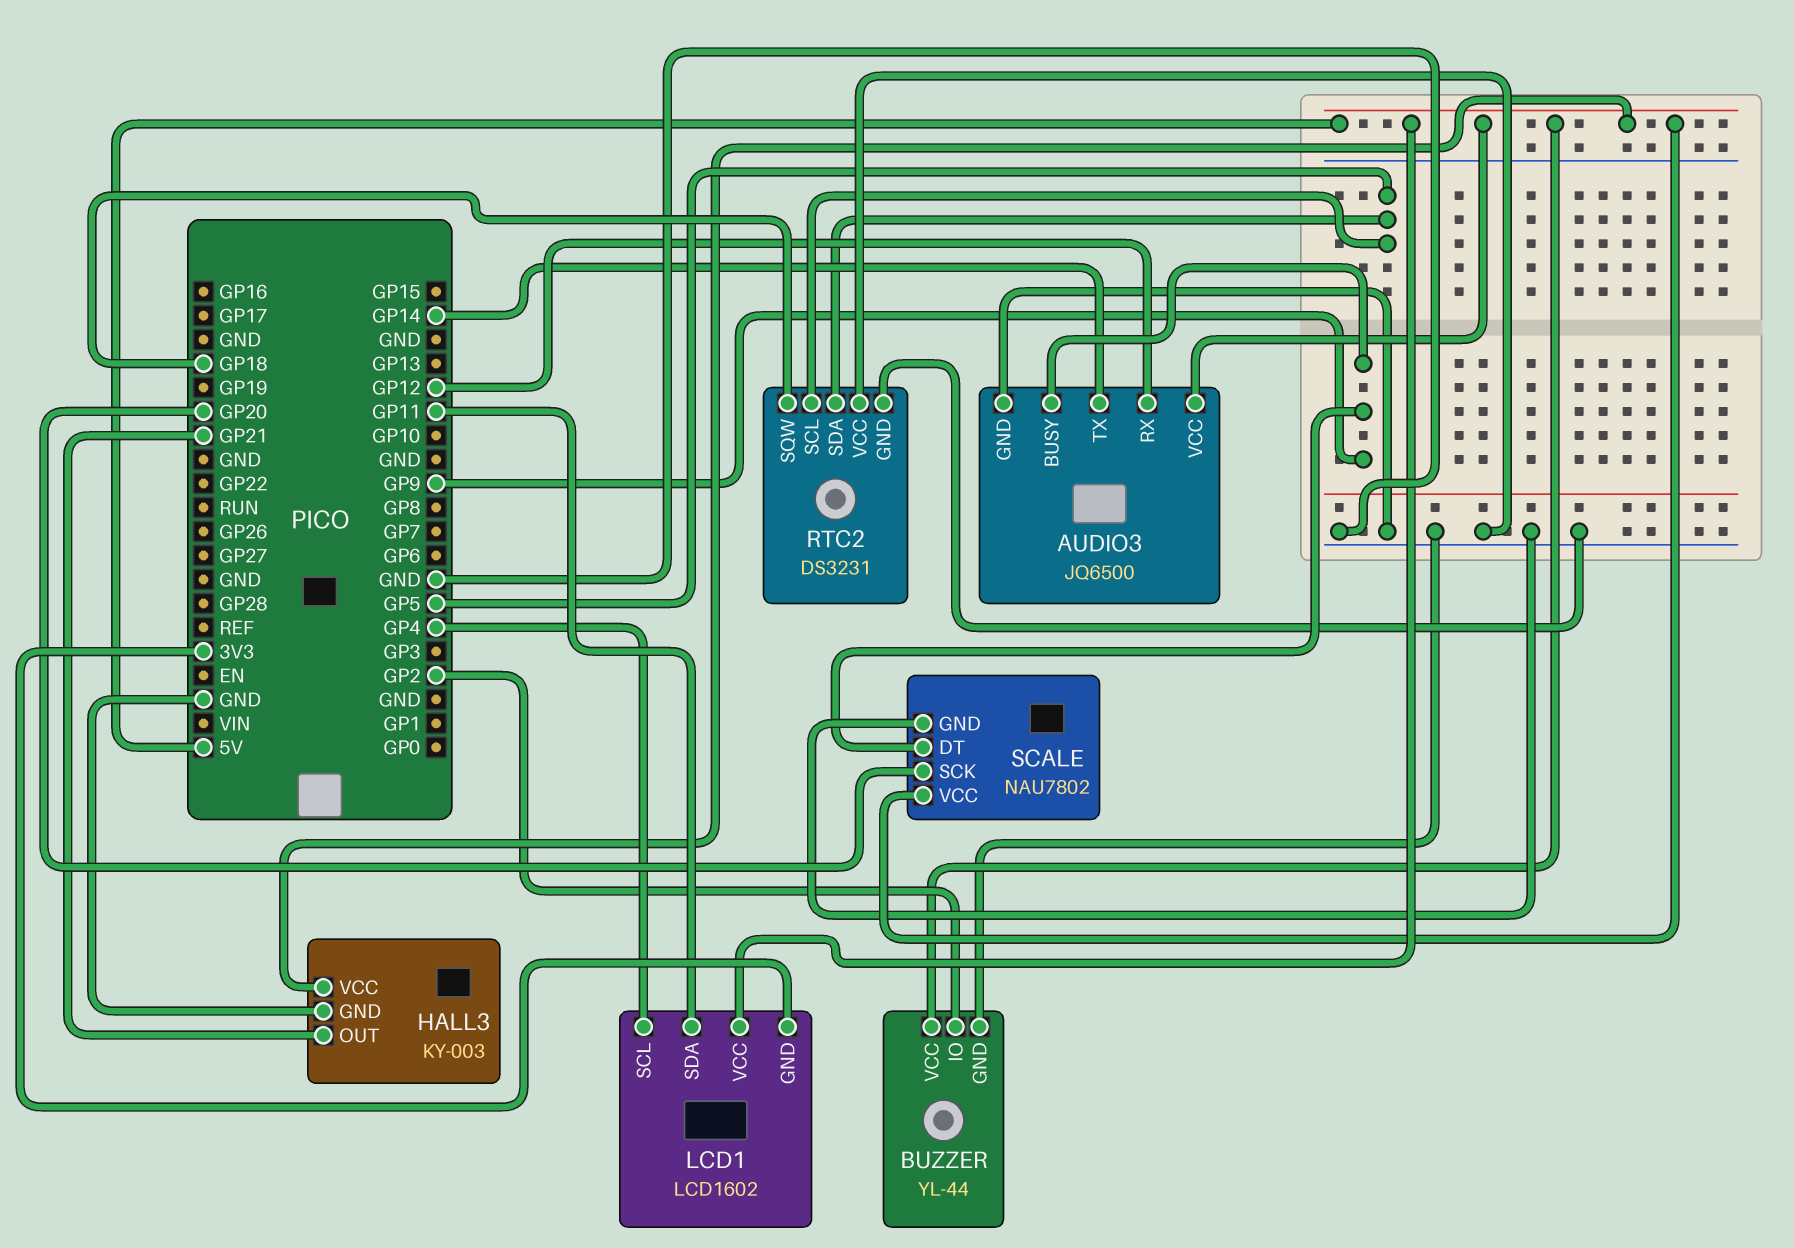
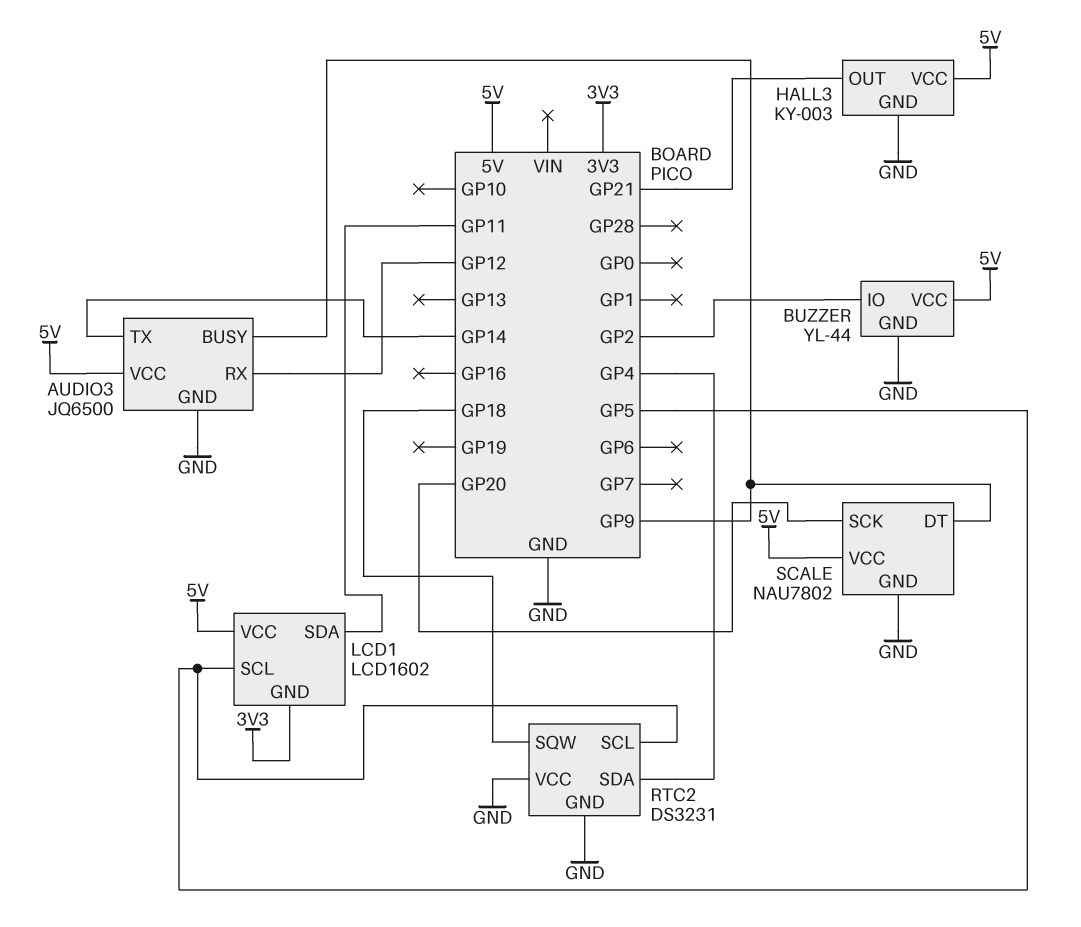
LCD1 pin SCL: GP4 -> GP5
RTC2 pin SDA: GP5 -> GP4

